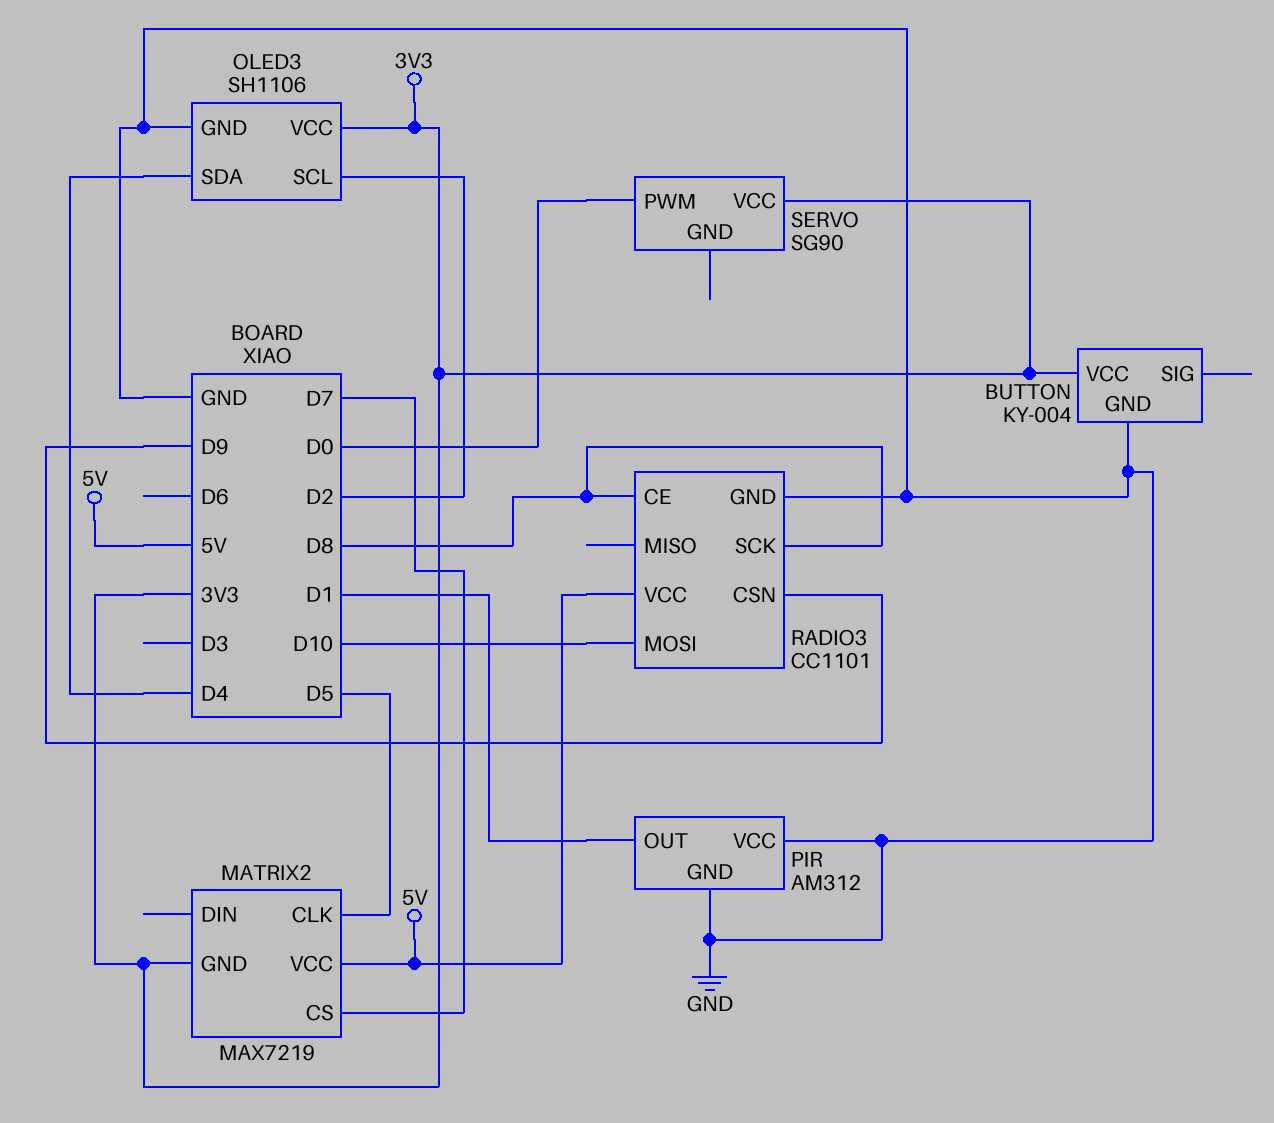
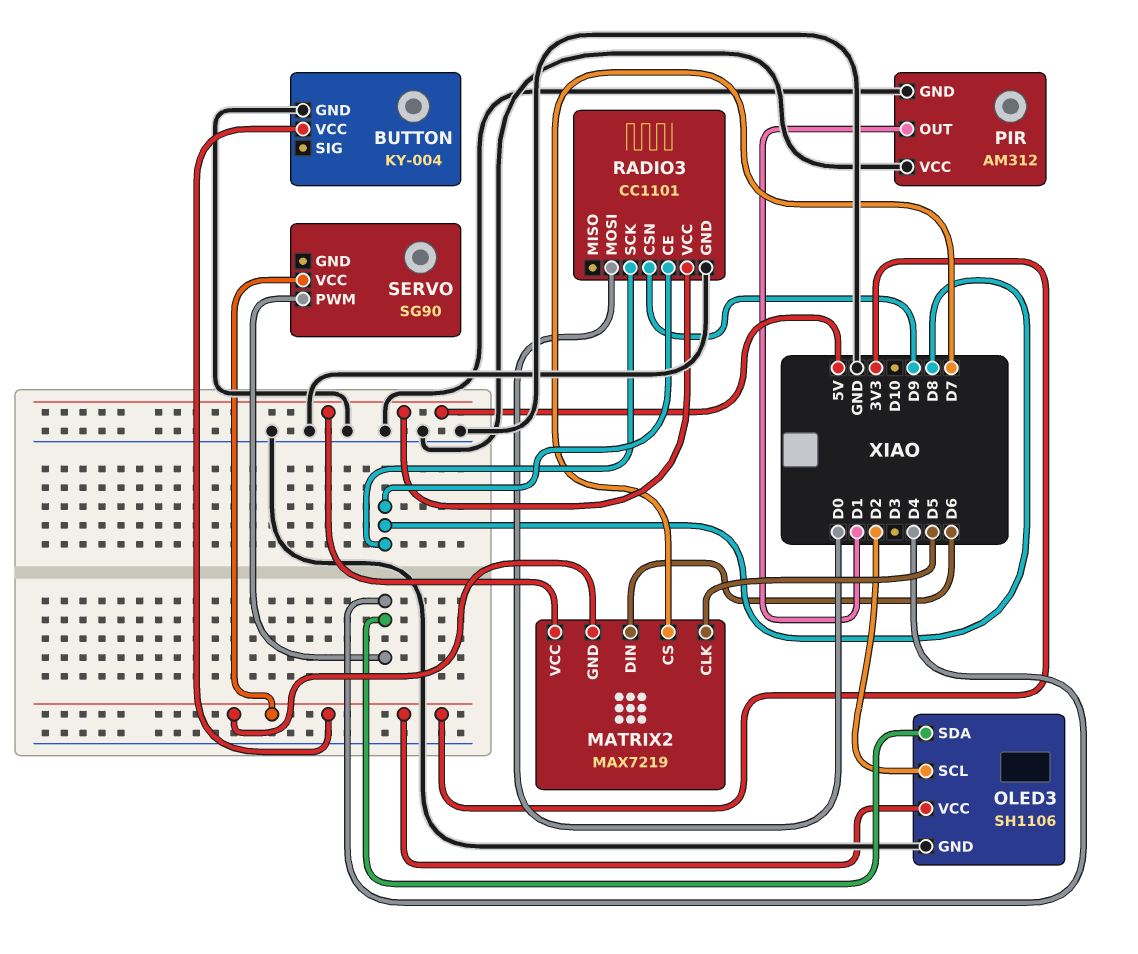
MATRIX2 pin DIN: none -> D6
RADIO3 pin MOSI: D10 -> D0
SERVO pin PWM: D0 -> D4

